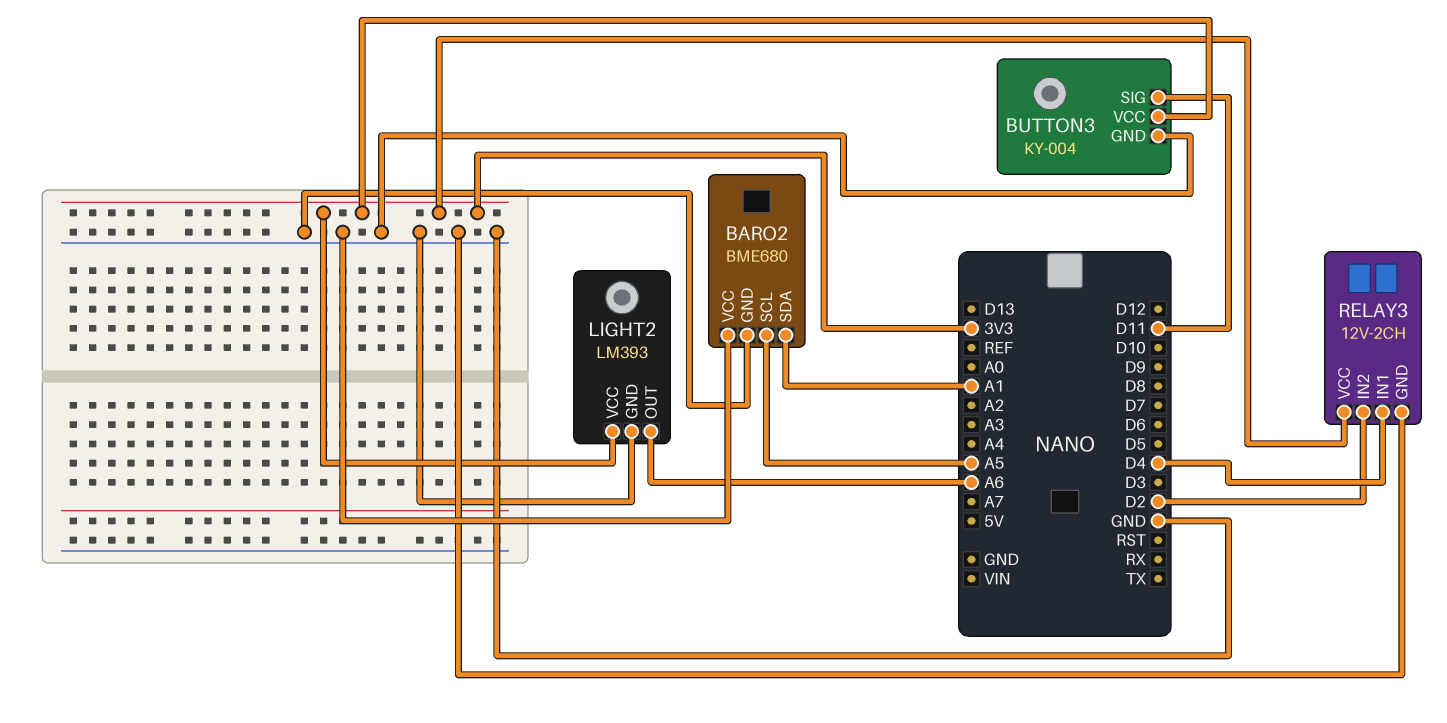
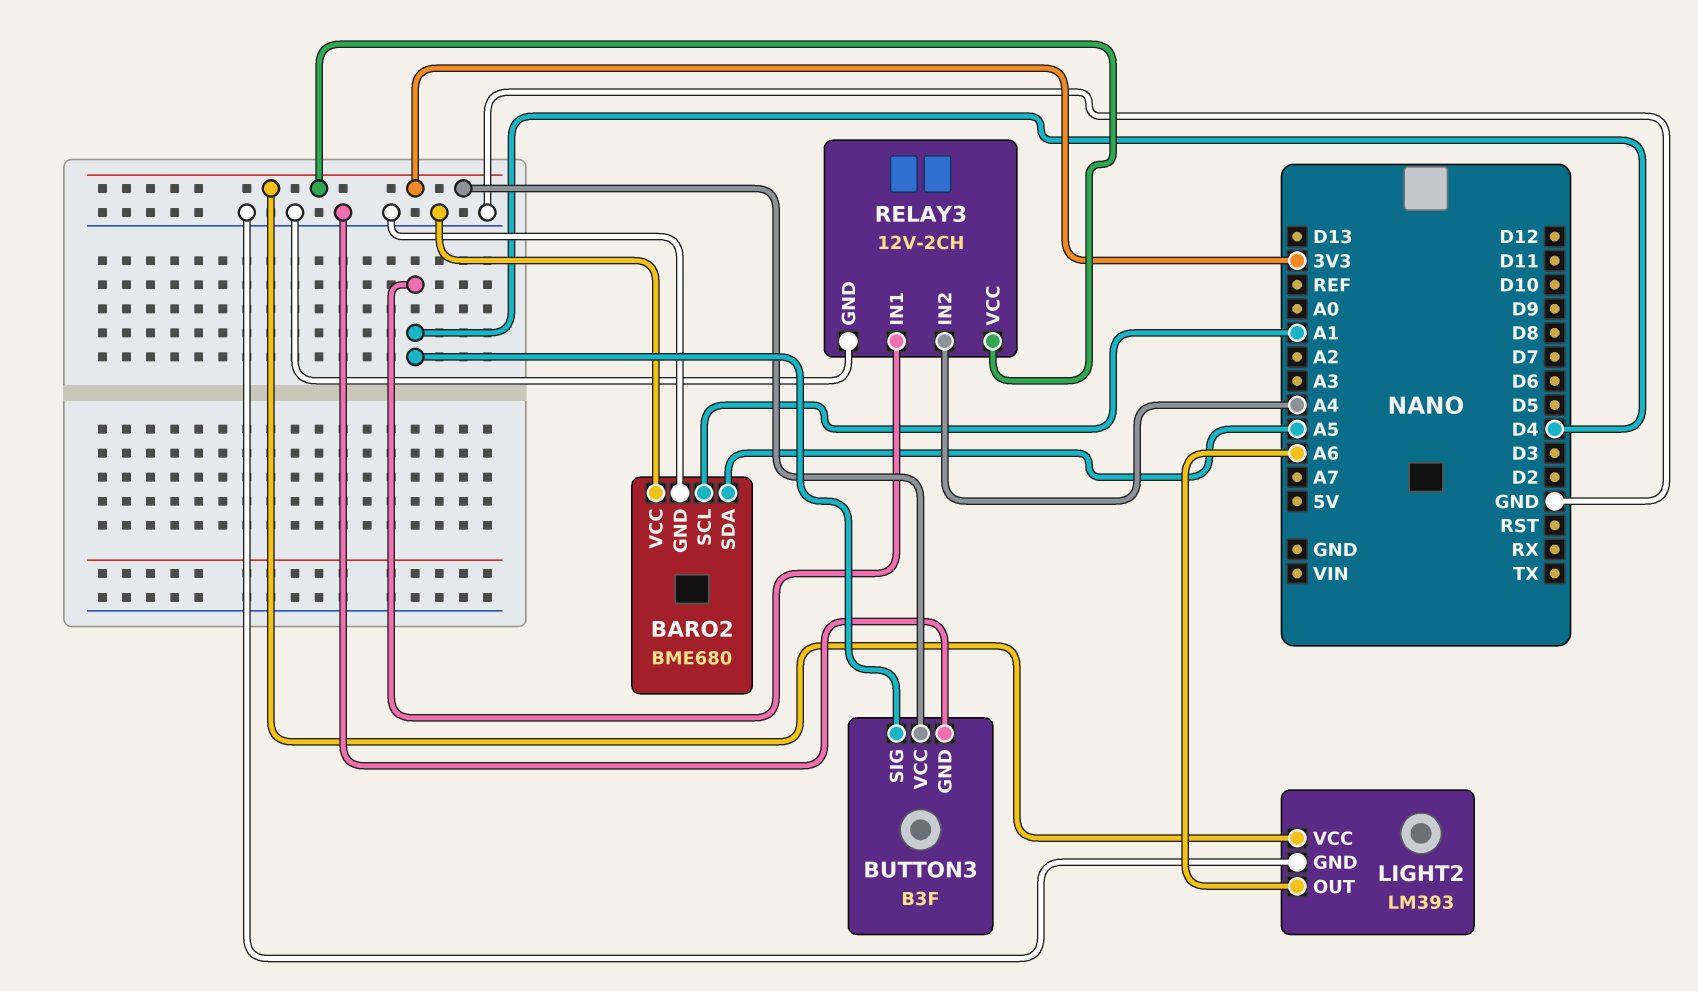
BARO2 pin SCL: A5 -> A1
BARO2 pin SDA: A1 -> A5
BUTTON3: KY-004 -> B3F
BUTTON3 pin SIG: D11 -> D4
RELAY3 pin IN2: D2 -> A4

